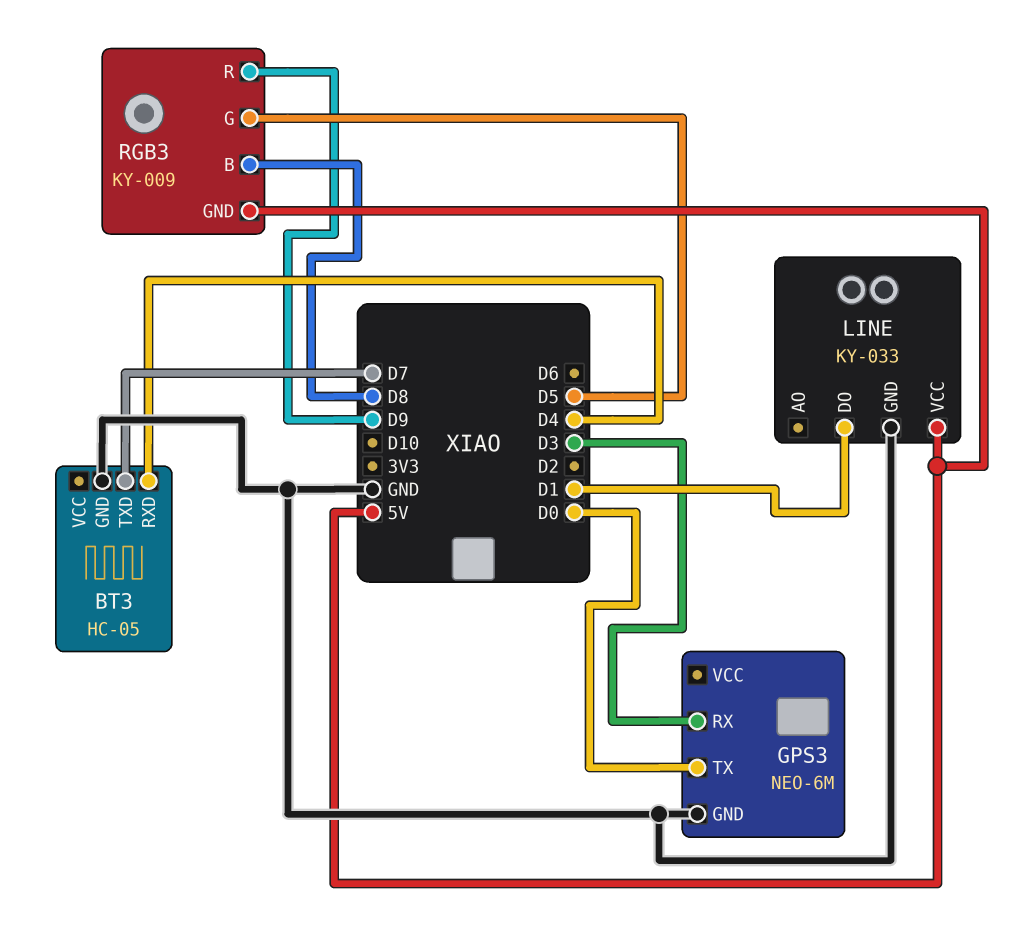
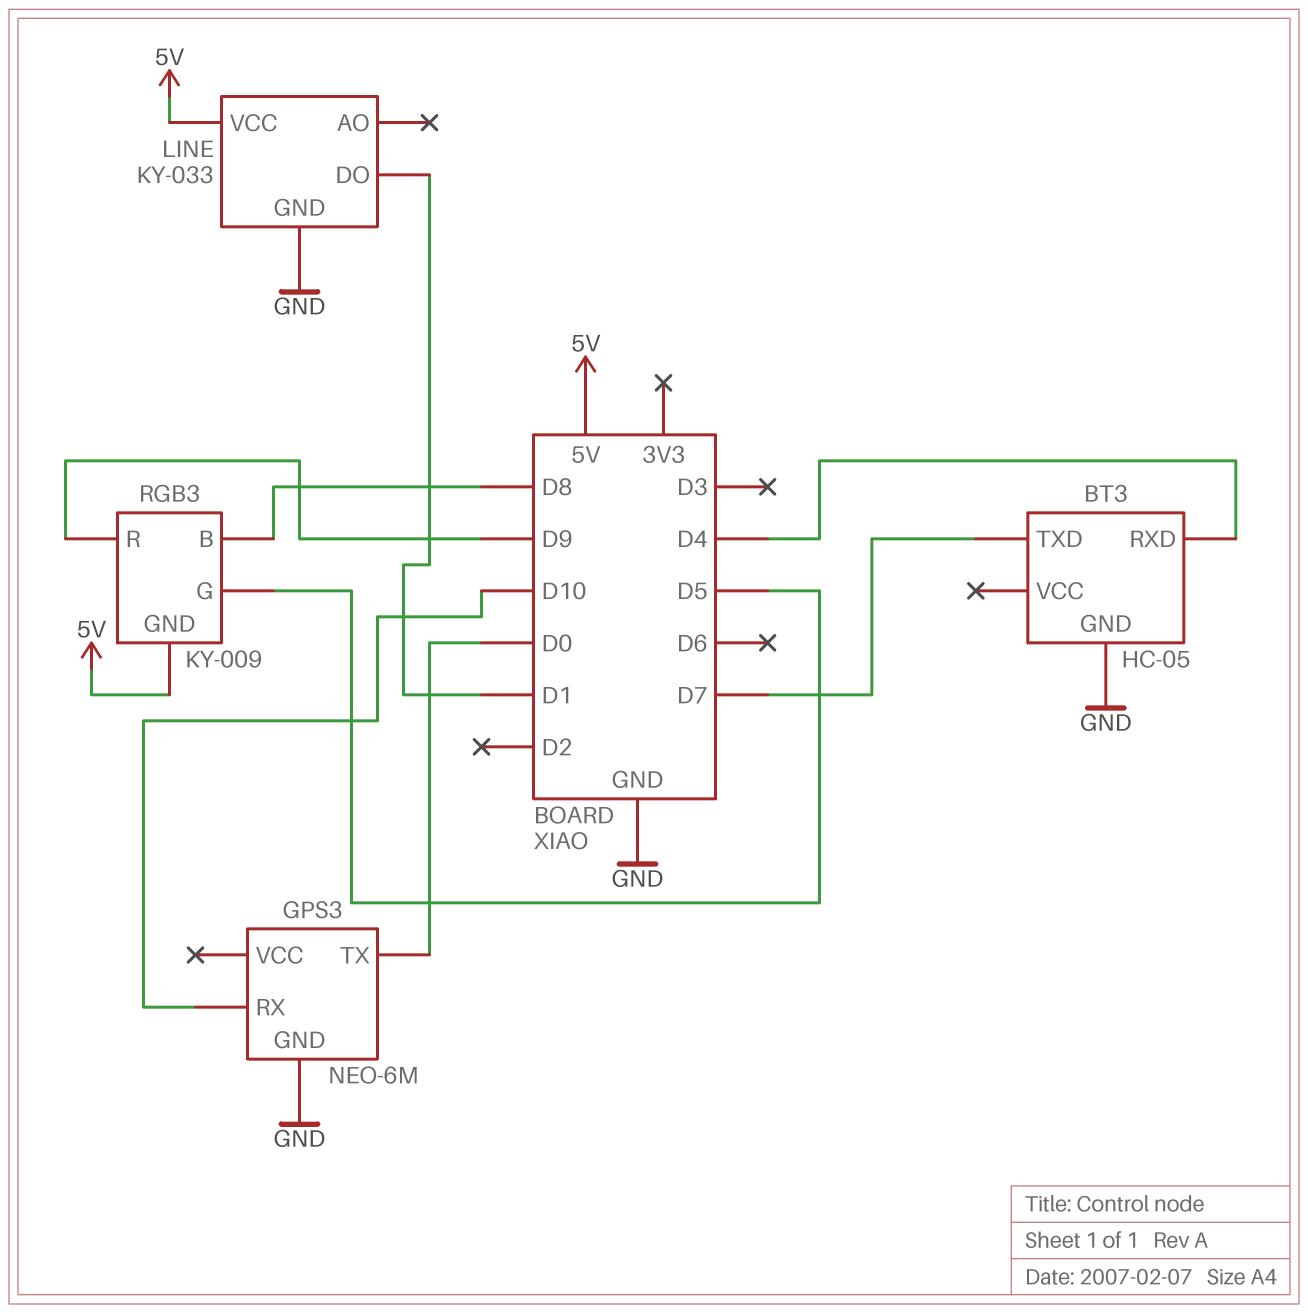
GPS3 pin RX: D3 -> D10

